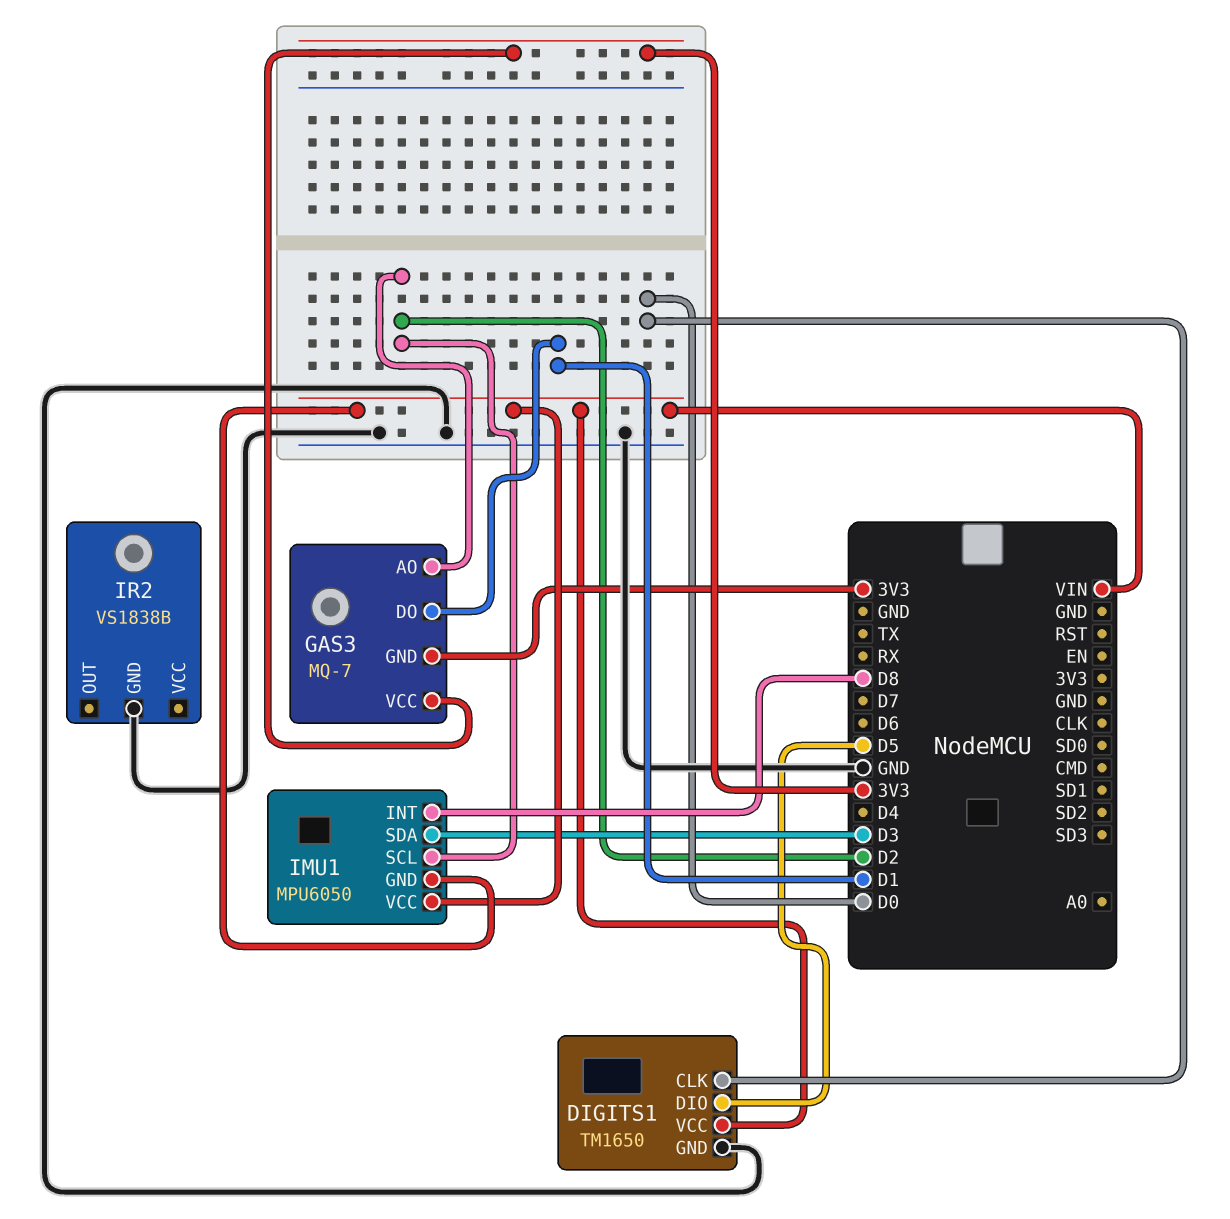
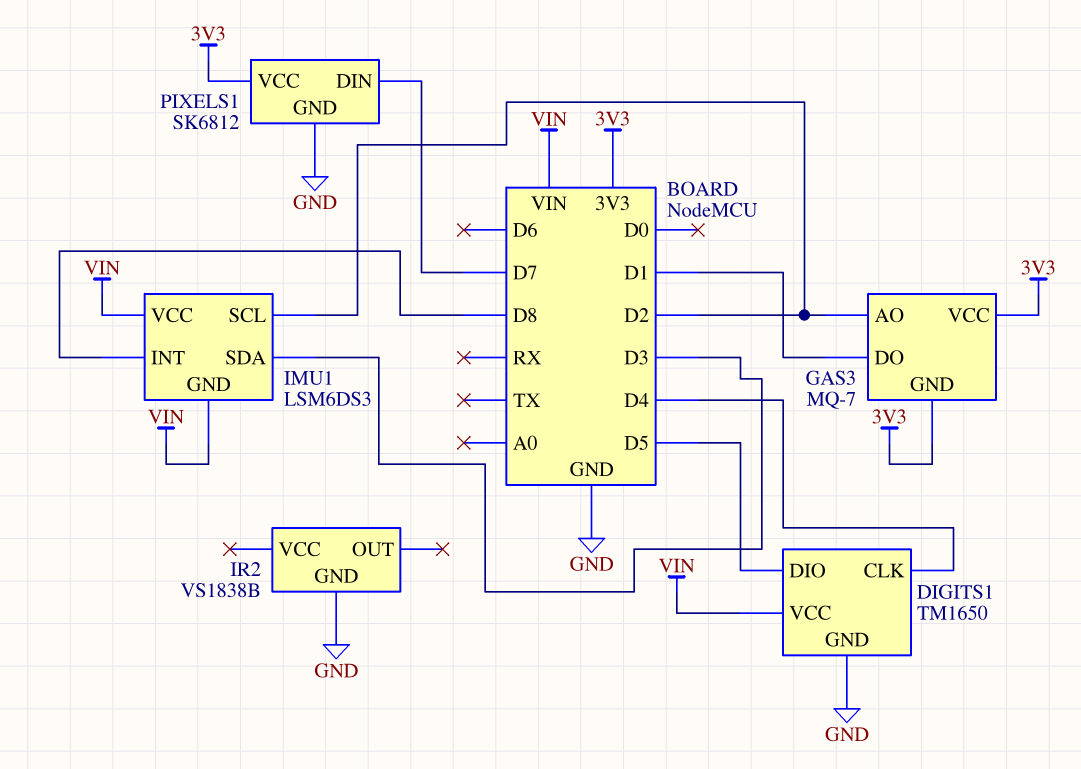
DIGITS1 pin CLK: D0 -> D4
IMU1: MPU6050 -> LSM6DS3
PIXELS1: none -> SK6812
PIXELS1 pin DIN: none -> D7
PIXELS1 pin GND: none -> GND
PIXELS1 pin VCC: none -> 3V3

